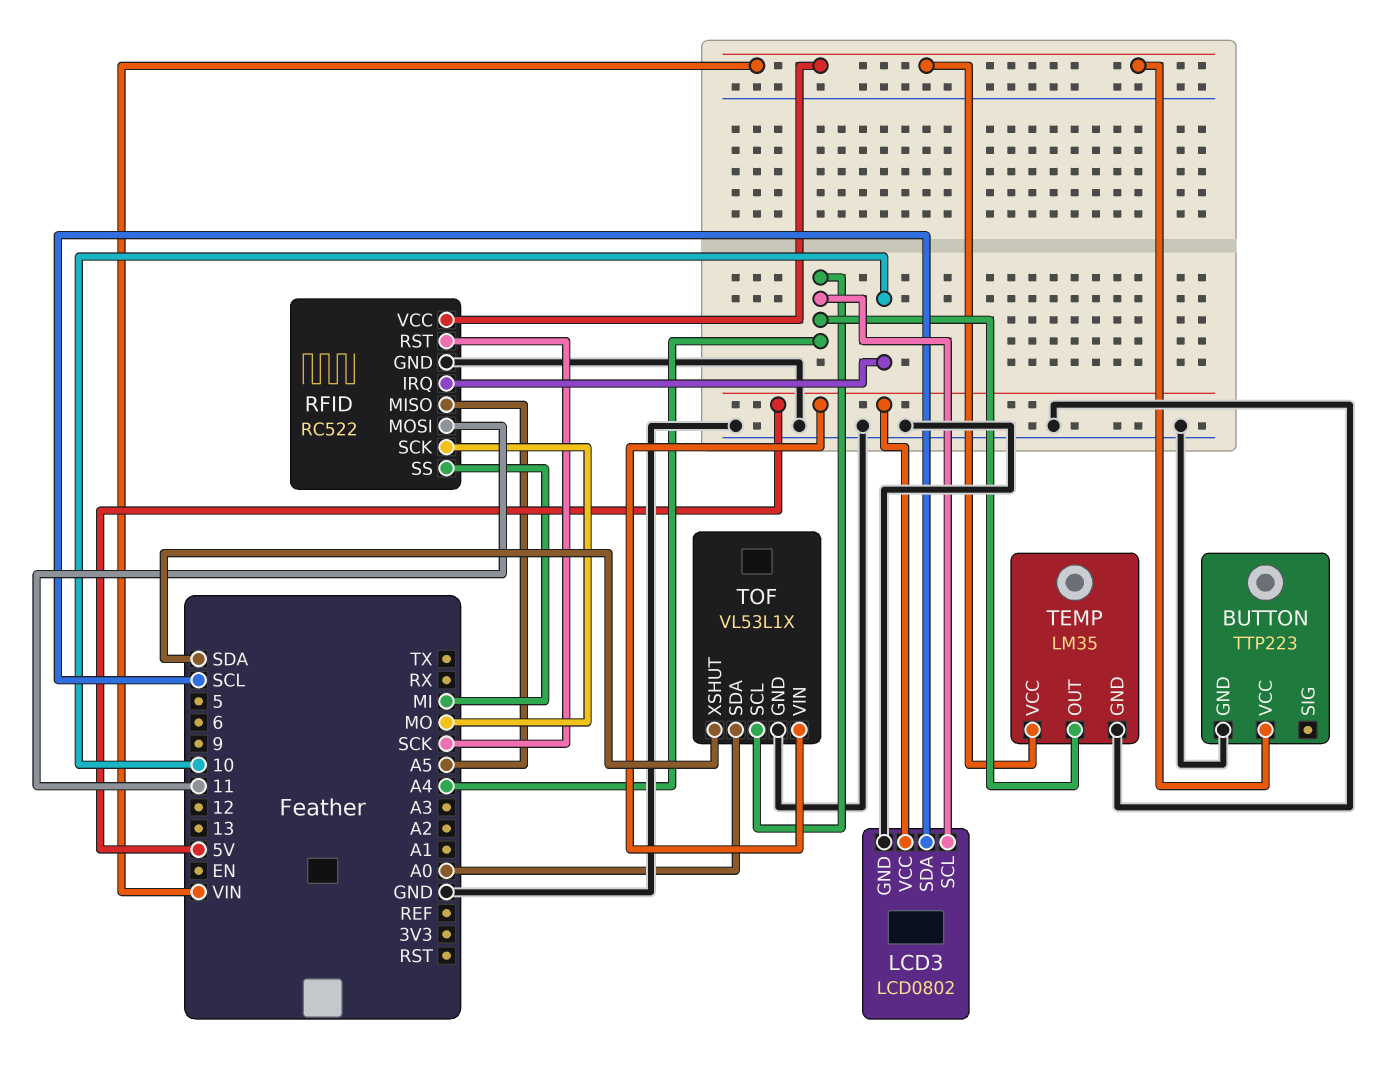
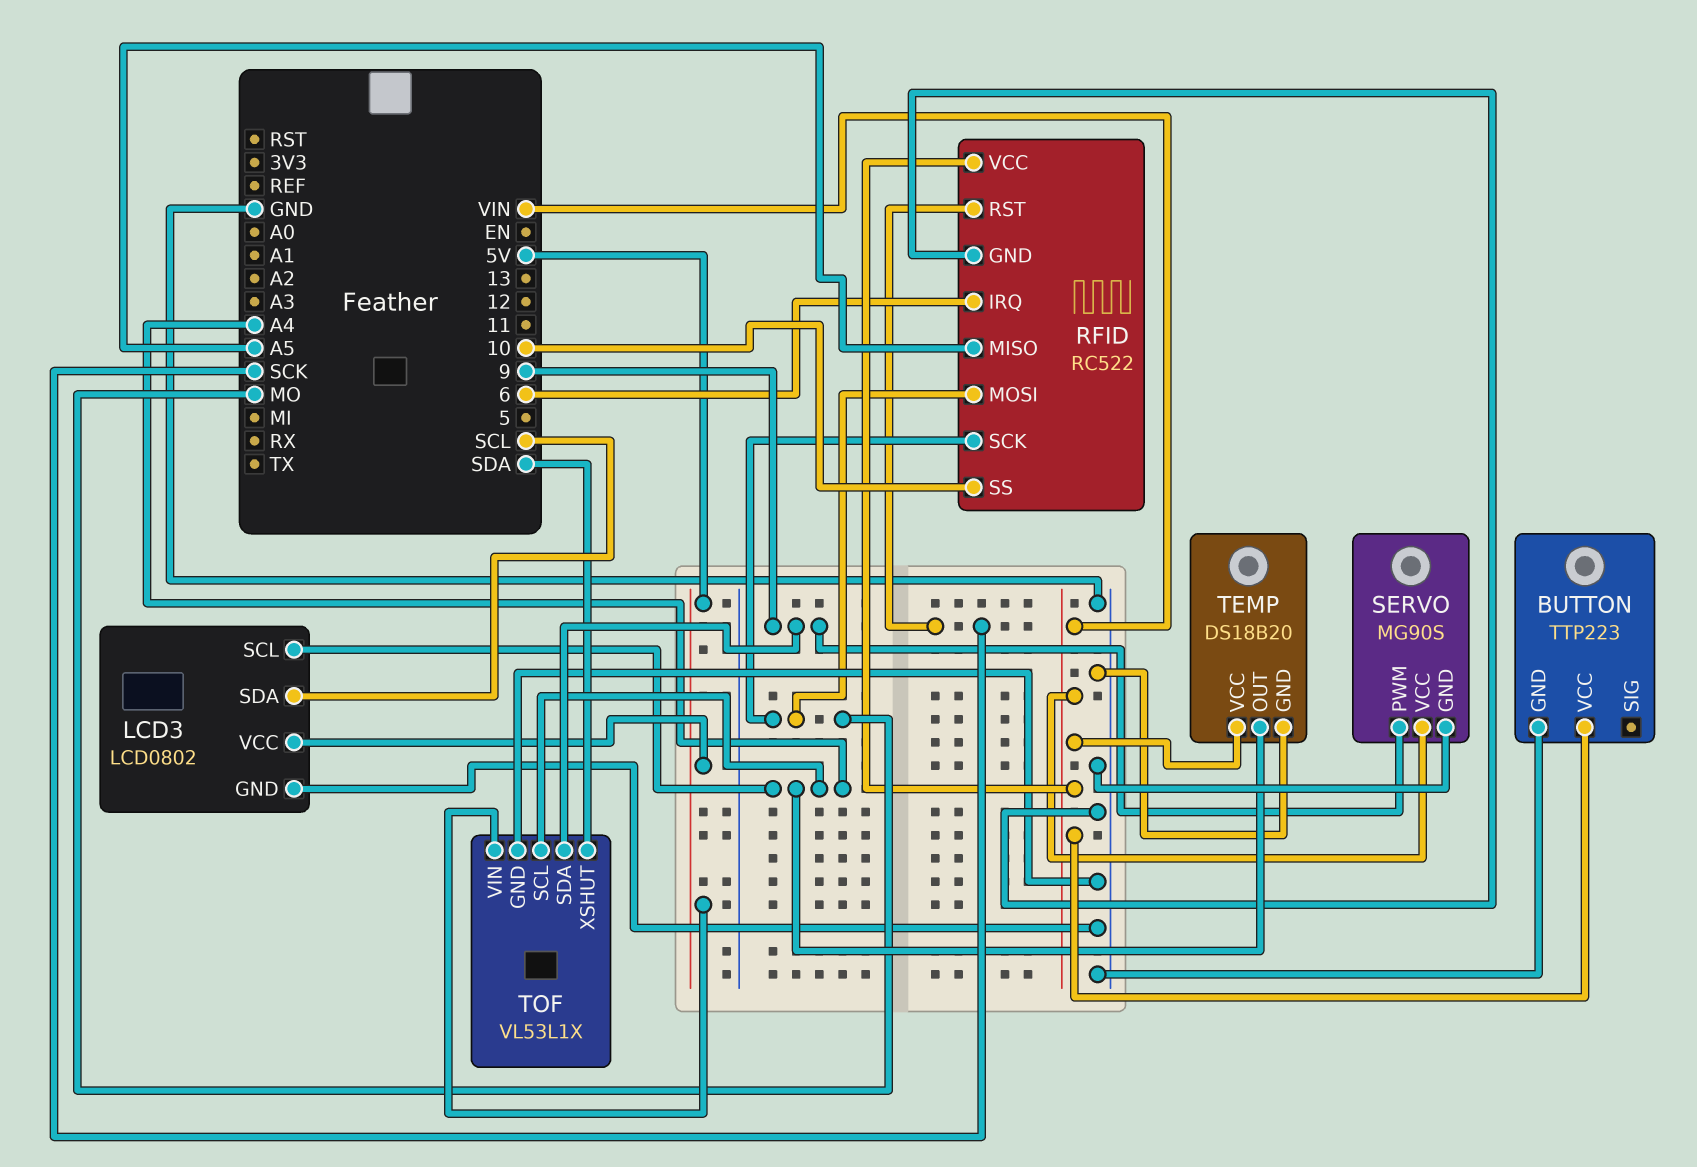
RFID pin IRQ: 10 -> 6
RFID pin MOSI: 11 -> MO
RFID pin SS: MI -> 10
SERVO: none -> MG90S
SERVO pin GND: none -> GND
SERVO pin PWM: none -> 9
SERVO pin VCC: none -> VIN
TEMP: LM35 -> DS18B20
TOF pin SDA: A0 -> 9

